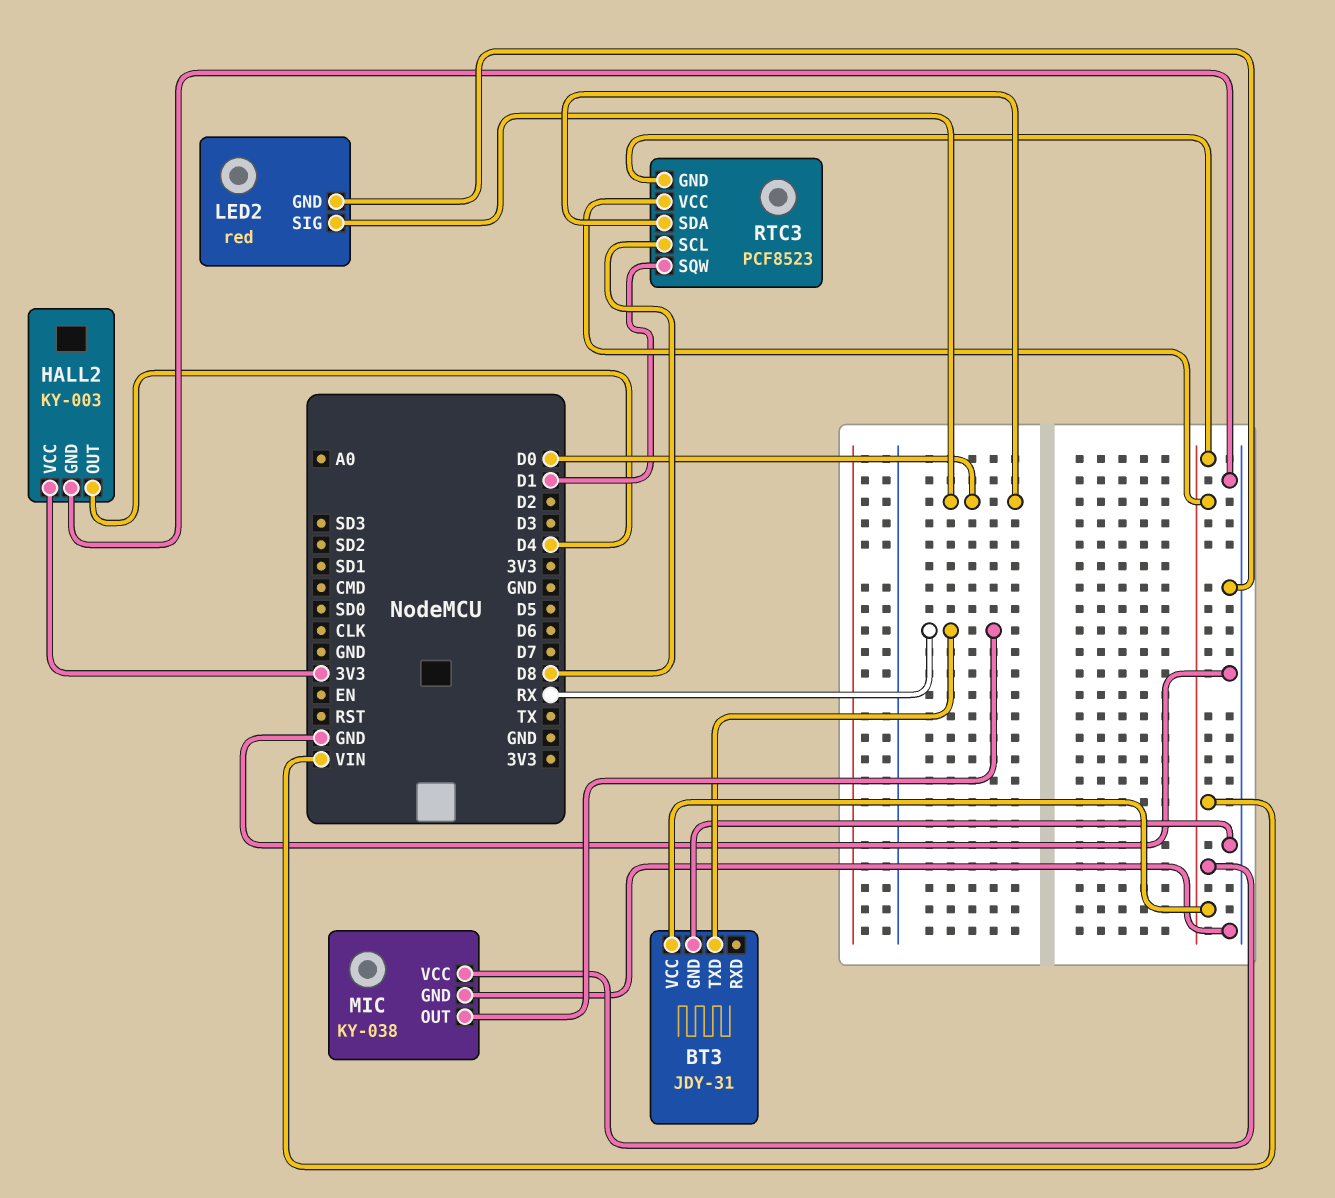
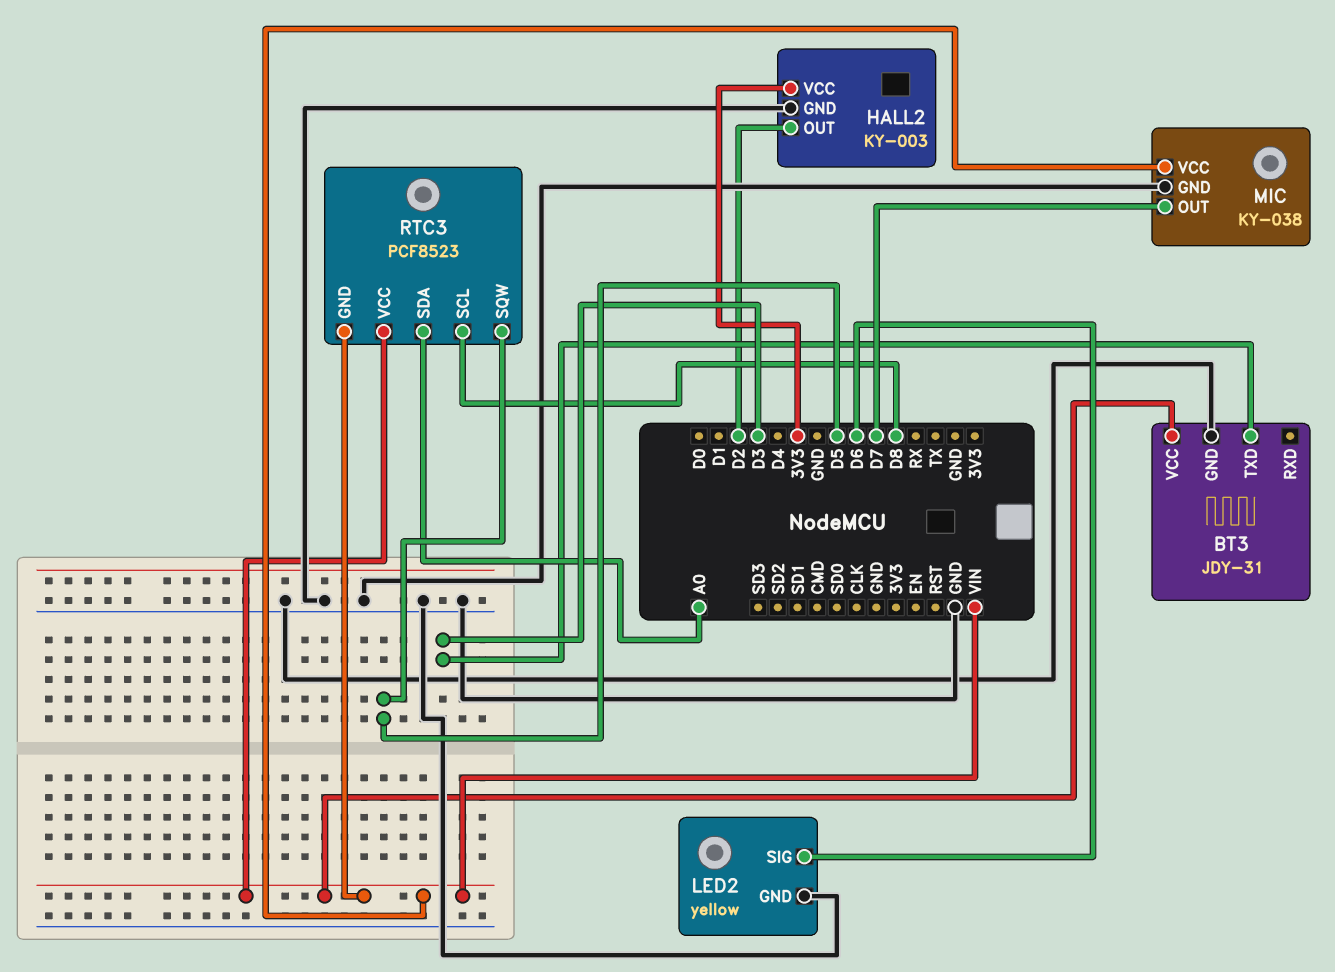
BT3 pin TXD: RX -> D3
HALL2 pin OUT: D4 -> D2
LED2: red -> yellow
LED2 pin SIG: D0 -> D6
MIC pin OUT: RX -> D7
RTC3 pin SDA: D0 -> A0
RTC3 pin SQW: D1 -> D5

